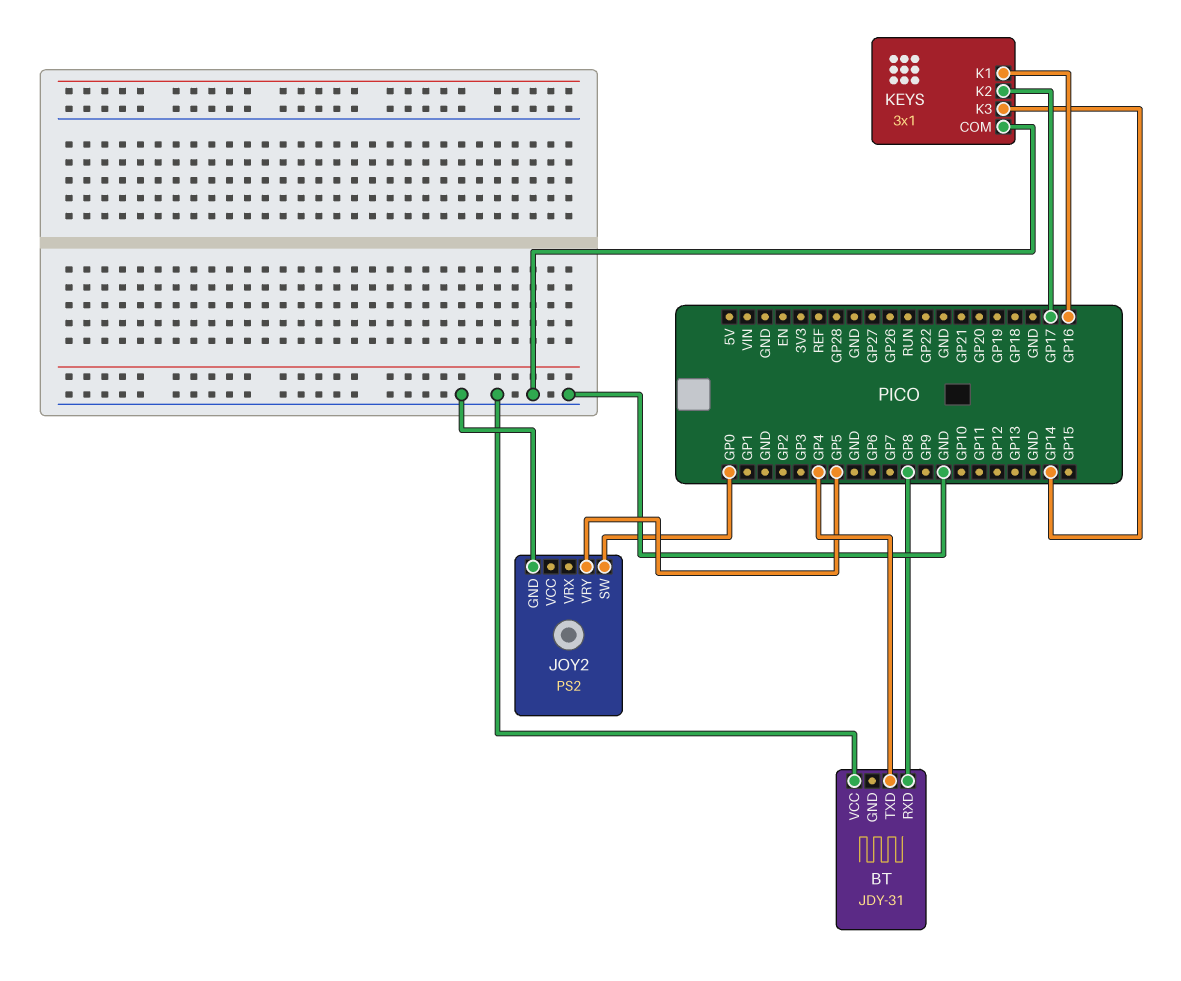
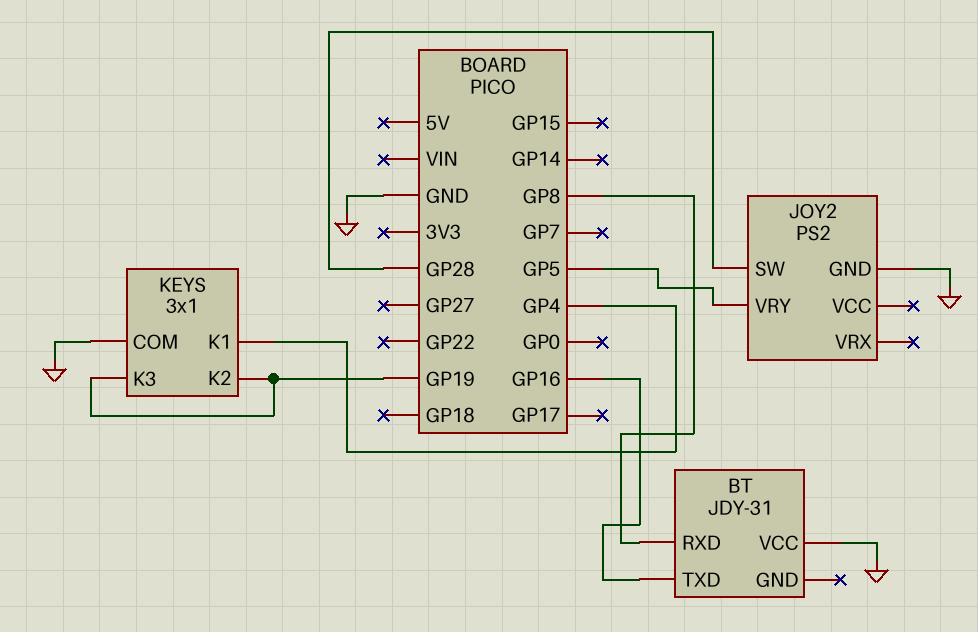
BT pin TXD: GP4 -> GP16
JOY2 pin SW: GP0 -> GP28
KEYS pin K1: GP16 -> GP4
KEYS pin K2: GP17 -> GP19
KEYS pin K3: GP14 -> GP19

